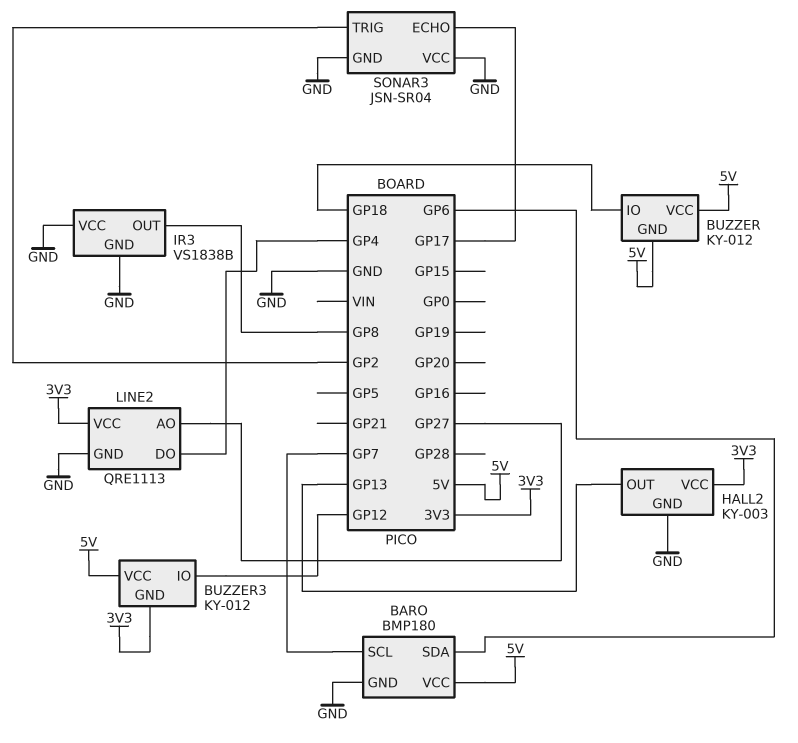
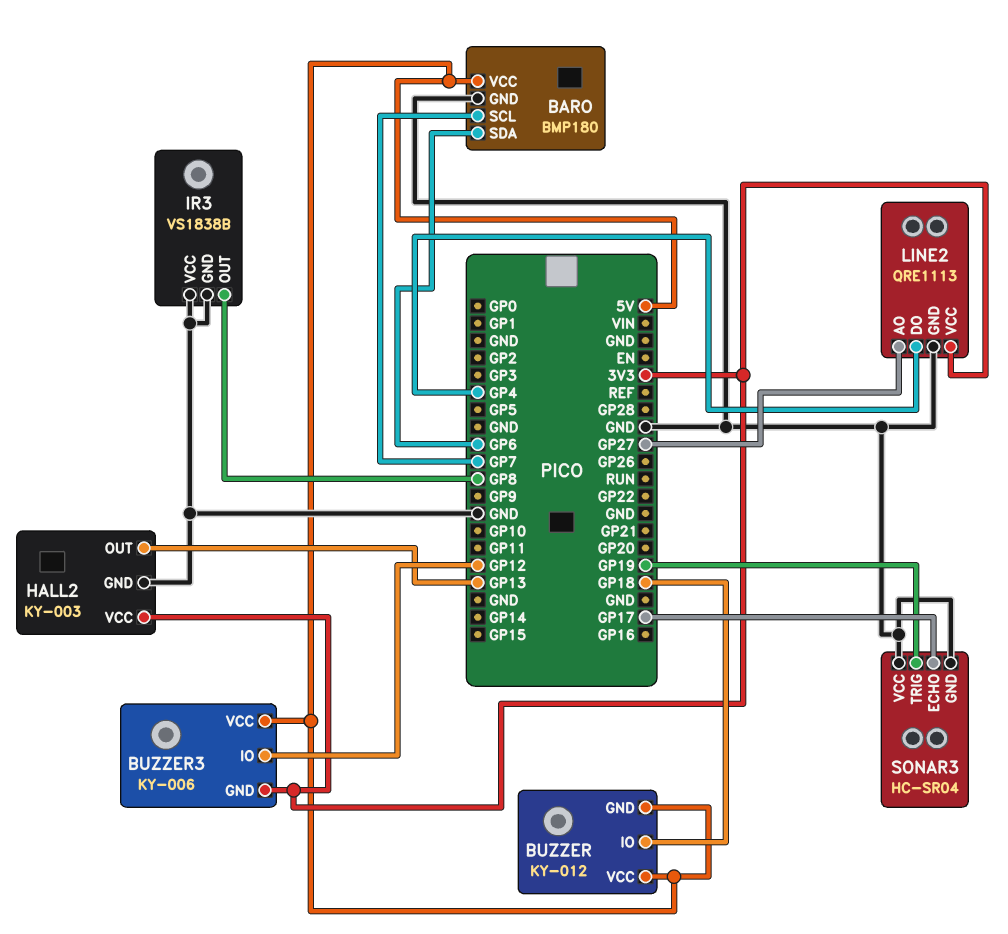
BUZZER3: KY-012 -> KY-006
SONAR3: JSN-SR04 -> HC-SR04
SONAR3 pin TRIG: GP2 -> GP19

